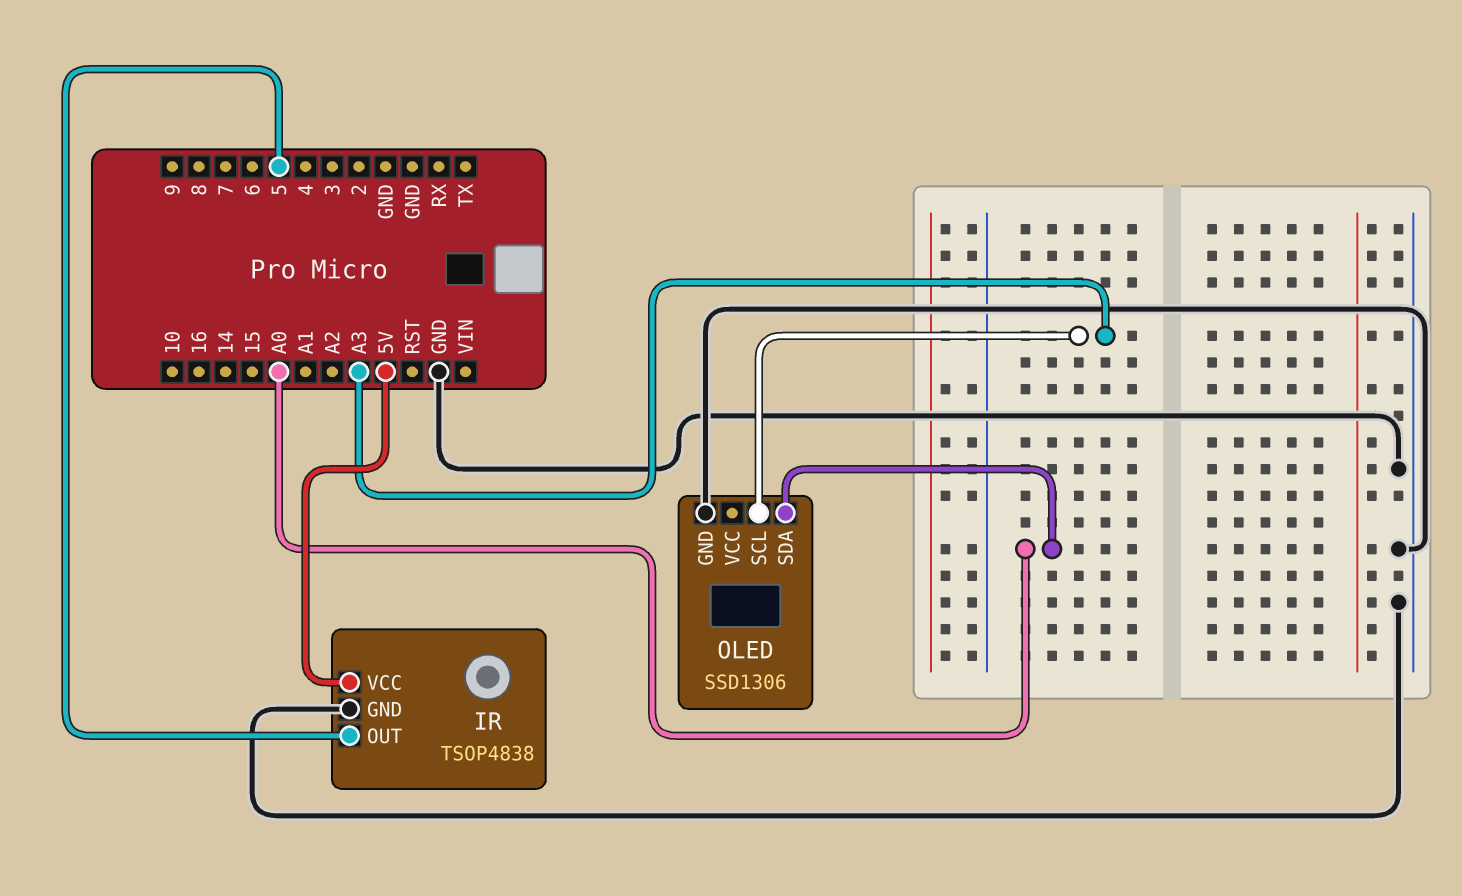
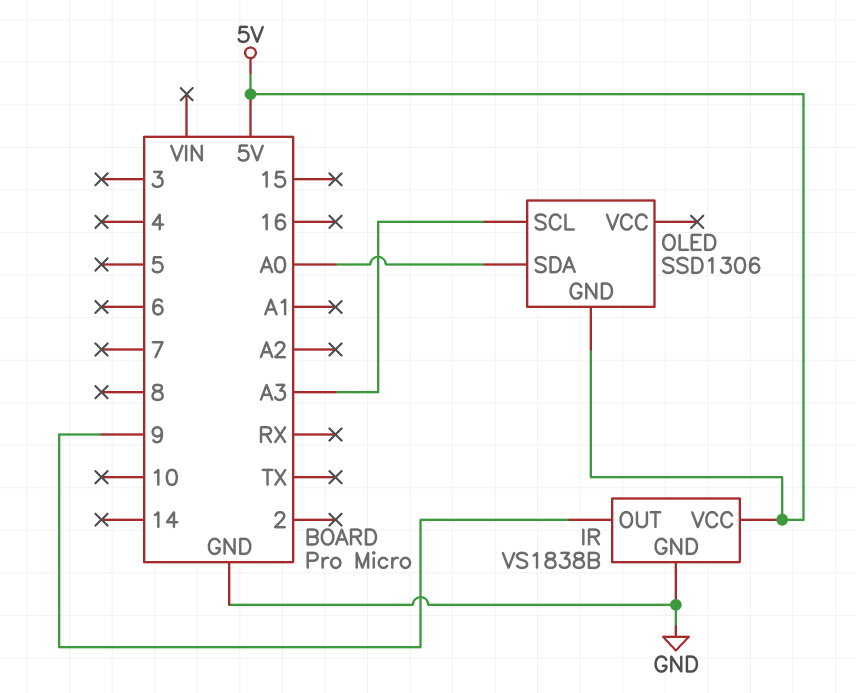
IR: TSOP4838 -> VS1838B
IR pin OUT: 5 -> 9
OLED pin GND: GND -> 5V

